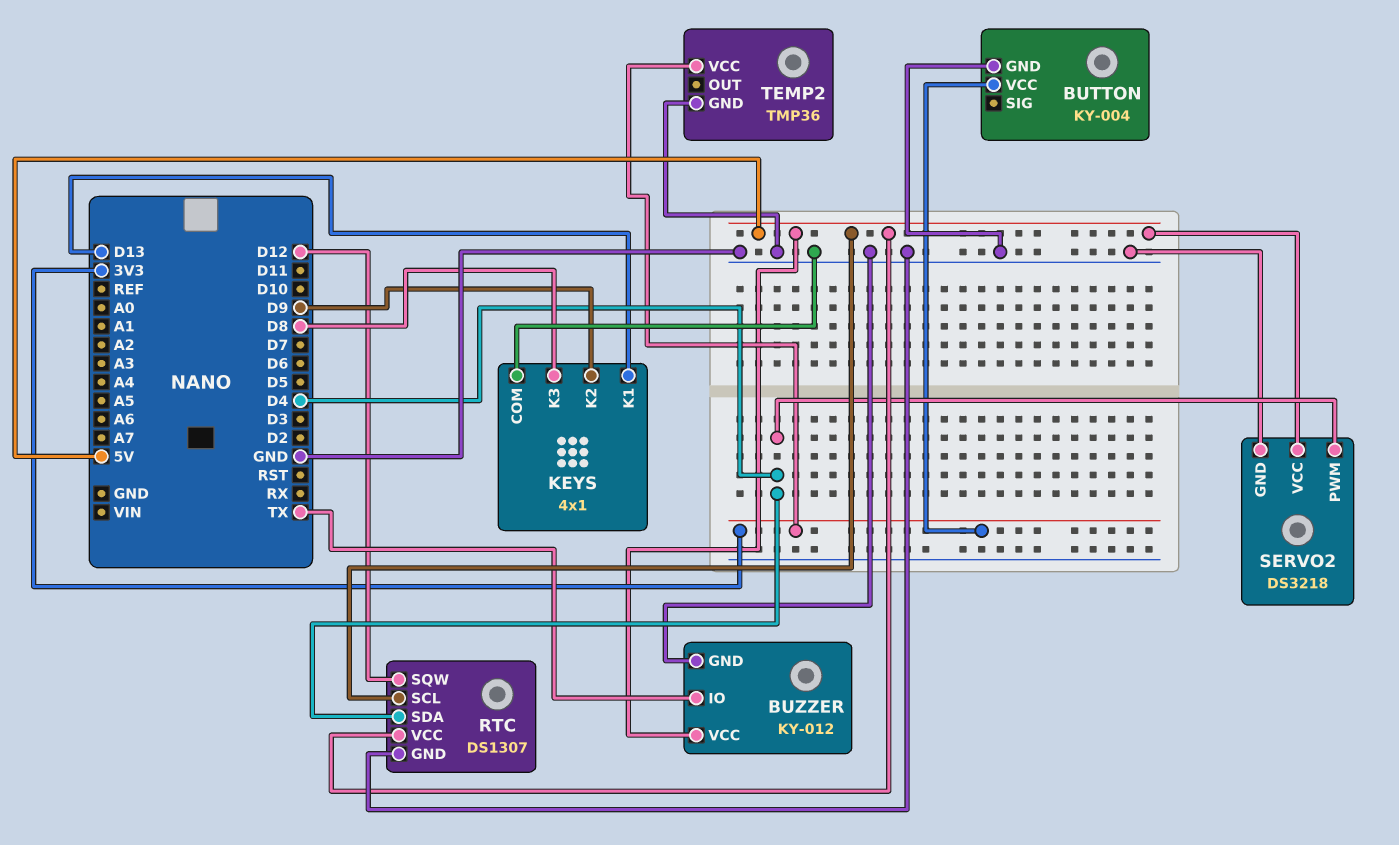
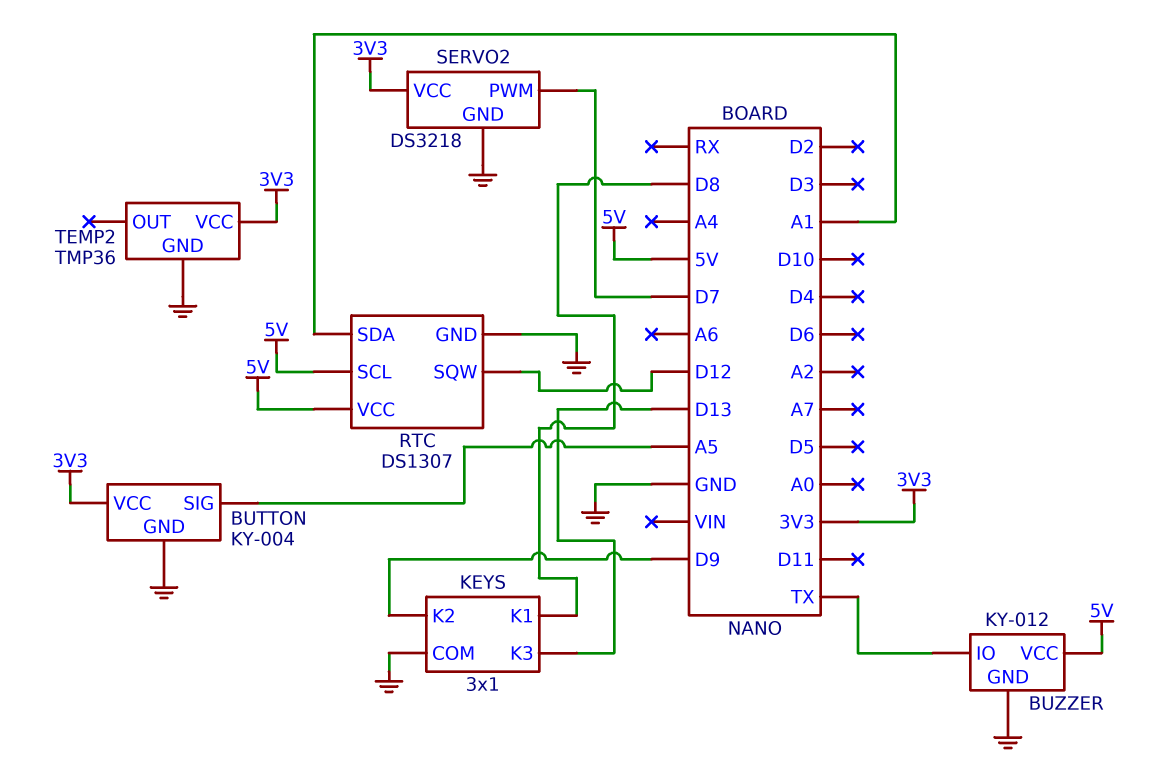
BUTTON pin SIG: none -> A5
KEYS: 4x1 -> 3x1
KEYS pin K1: D13 -> D8
KEYS pin K3: D8 -> D13
RTC pin SDA: D4 -> A1
SERVO2 pin PWM: D4 -> D7
SERVO2 pin VCC: 5V -> 3V3

